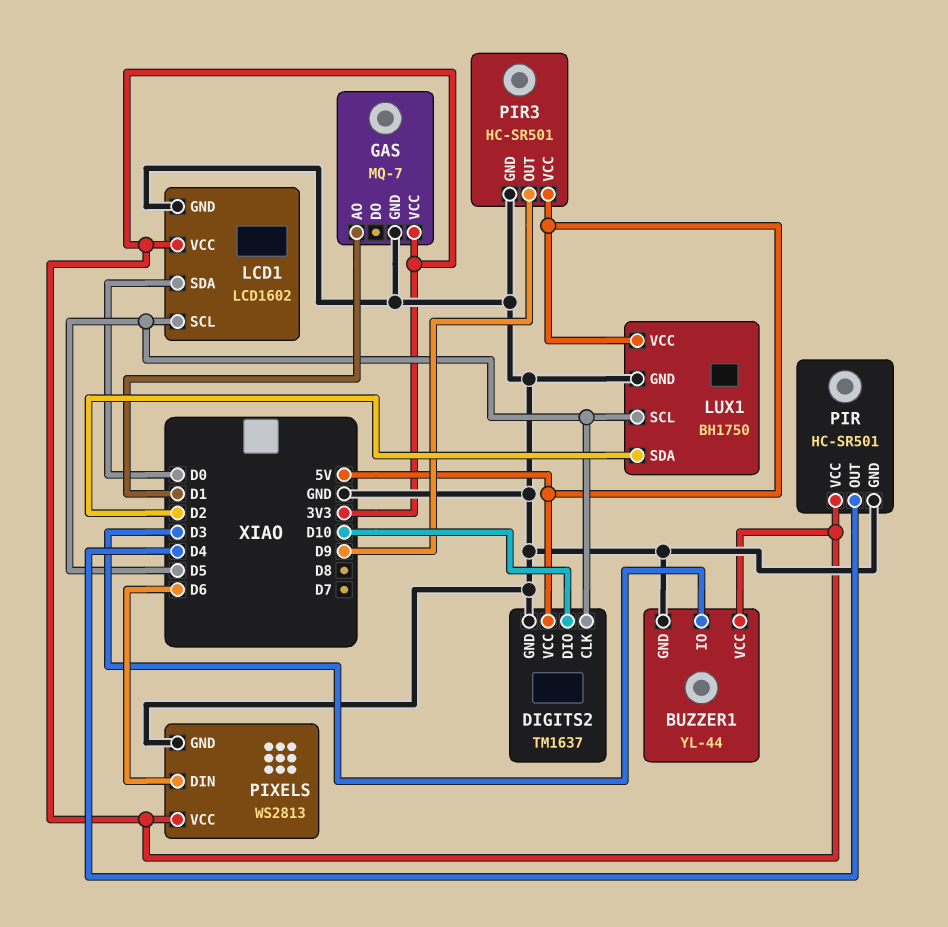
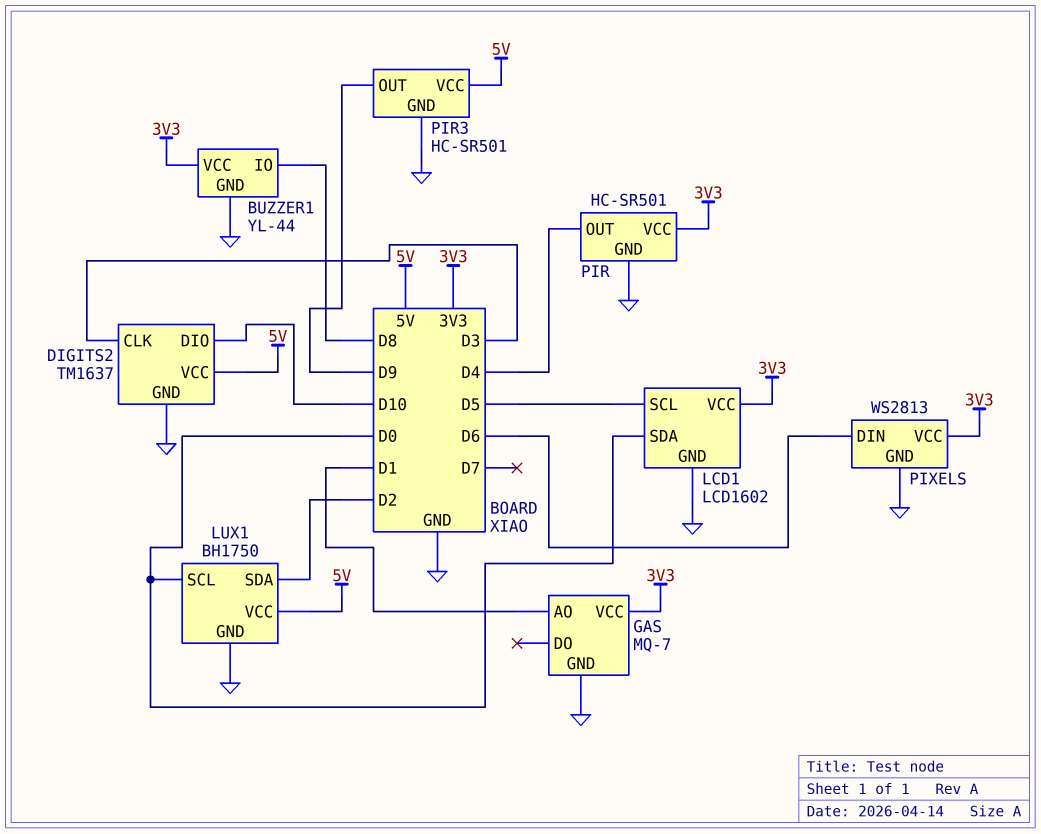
BUZZER1 pin IO: D3 -> D8
DIGITS2 pin CLK: D5 -> D3
LUX1 pin SCL: D5 -> D0

